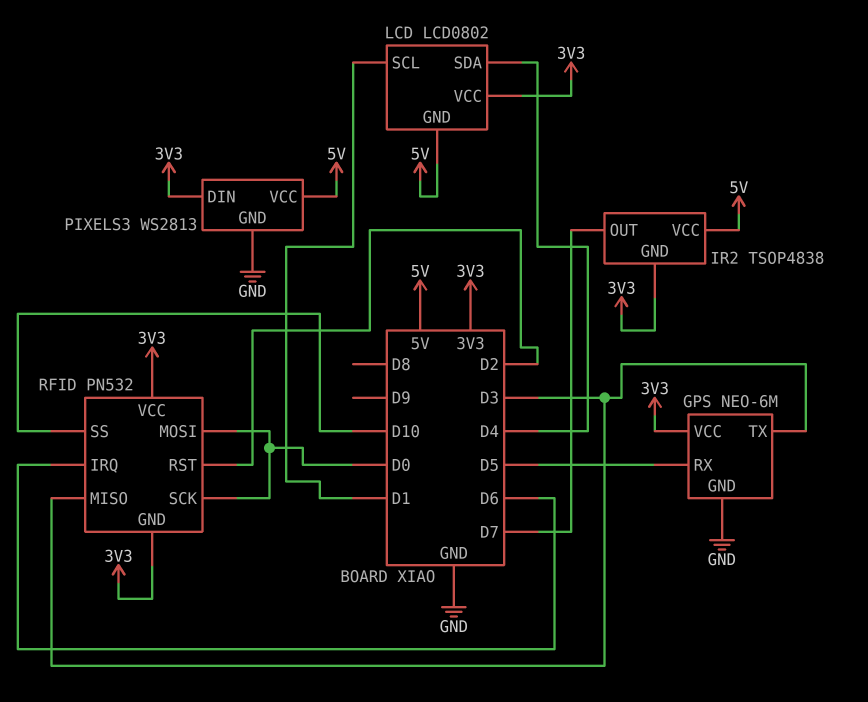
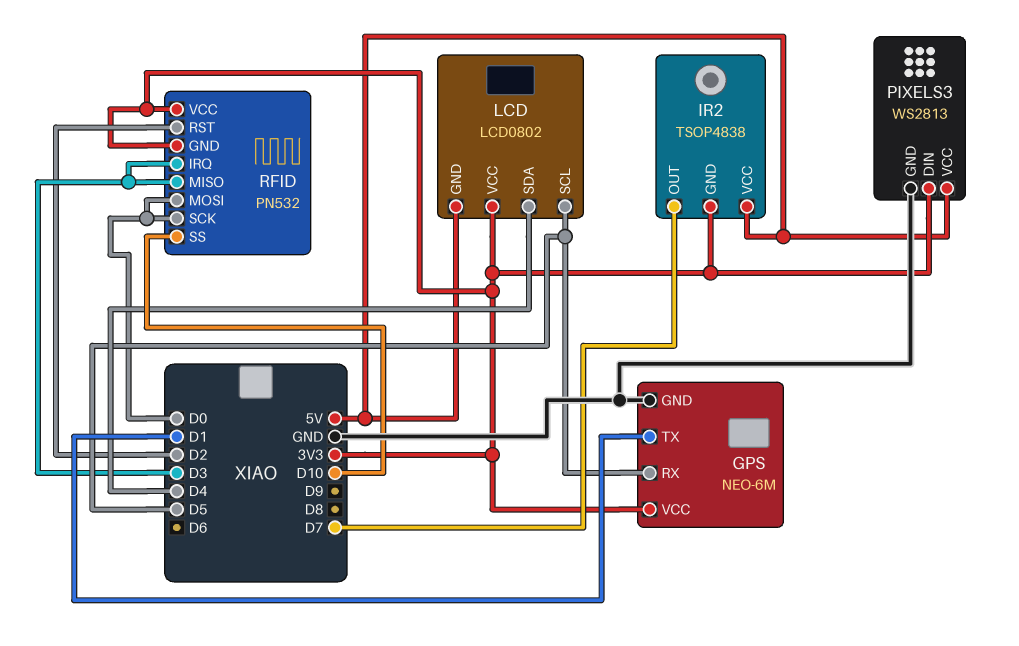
GPS pin TX: D3 -> D1
LCD pin SCL: D1 -> D5
RFID pin IRQ: D6 -> D3

